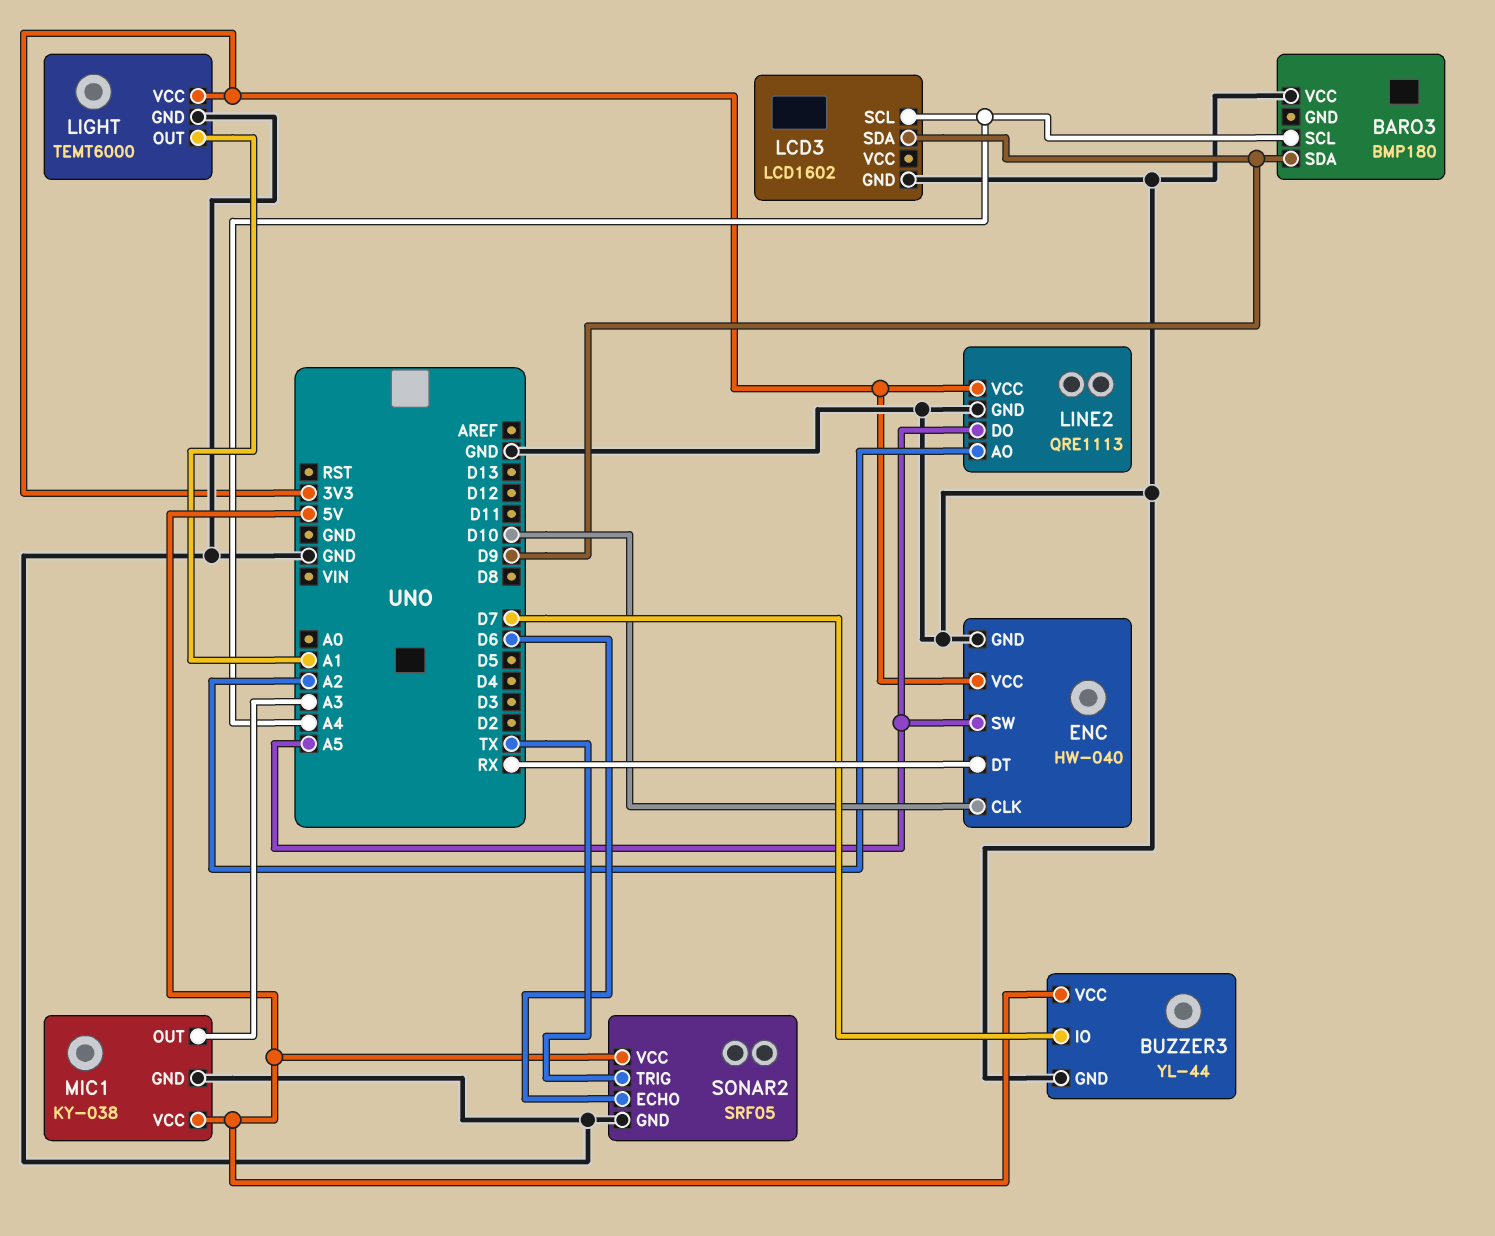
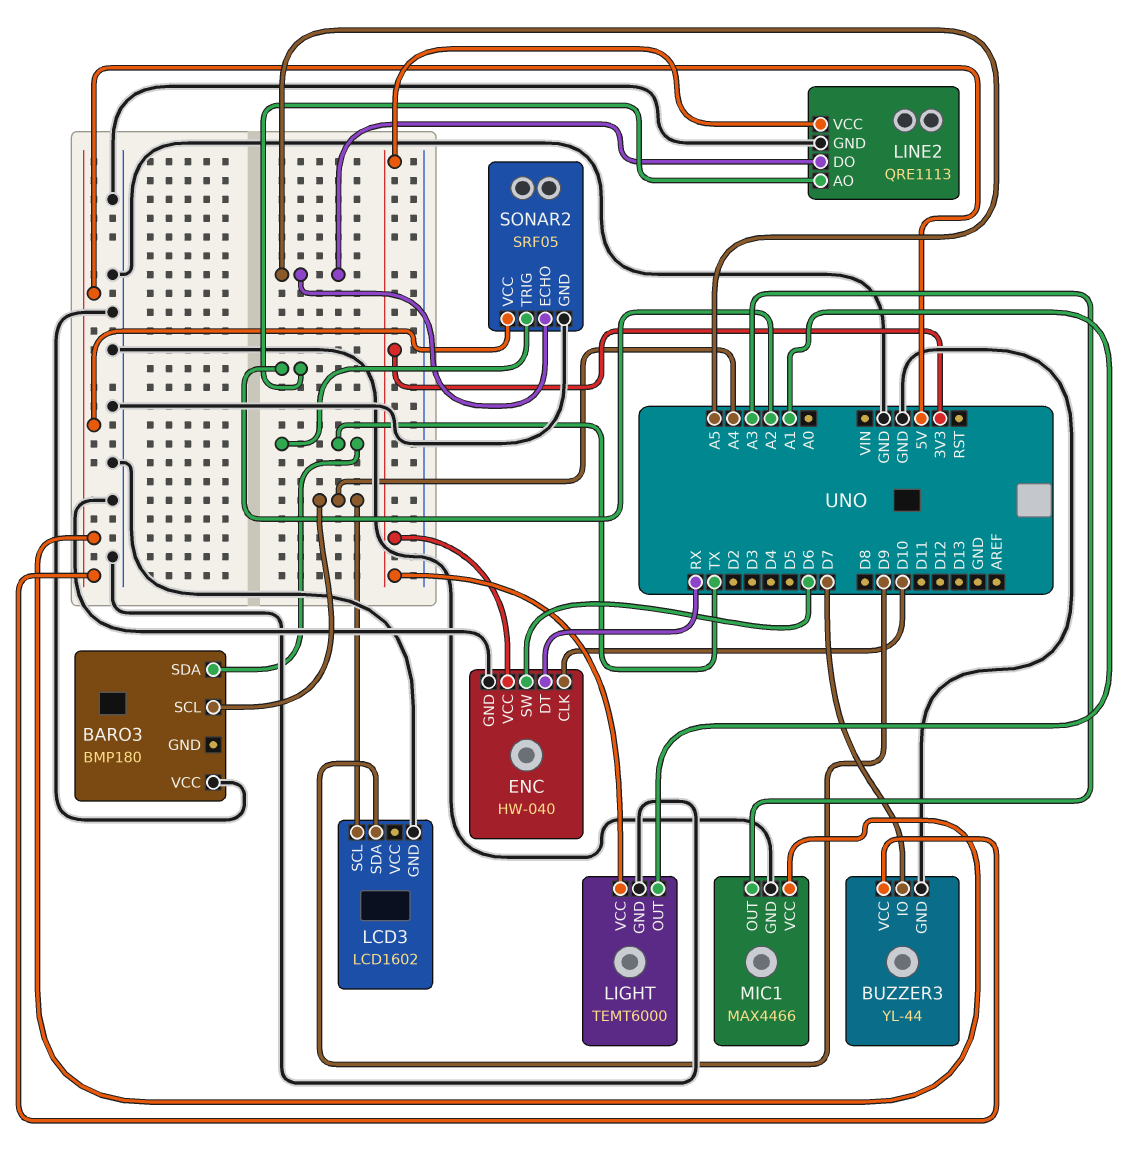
BARO3 pin SDA: D9 -> TX
ENC pin SW: A5 -> D6
MIC1: KY-038 -> MAX4466
SONAR2 pin ECHO: D6 -> A5

